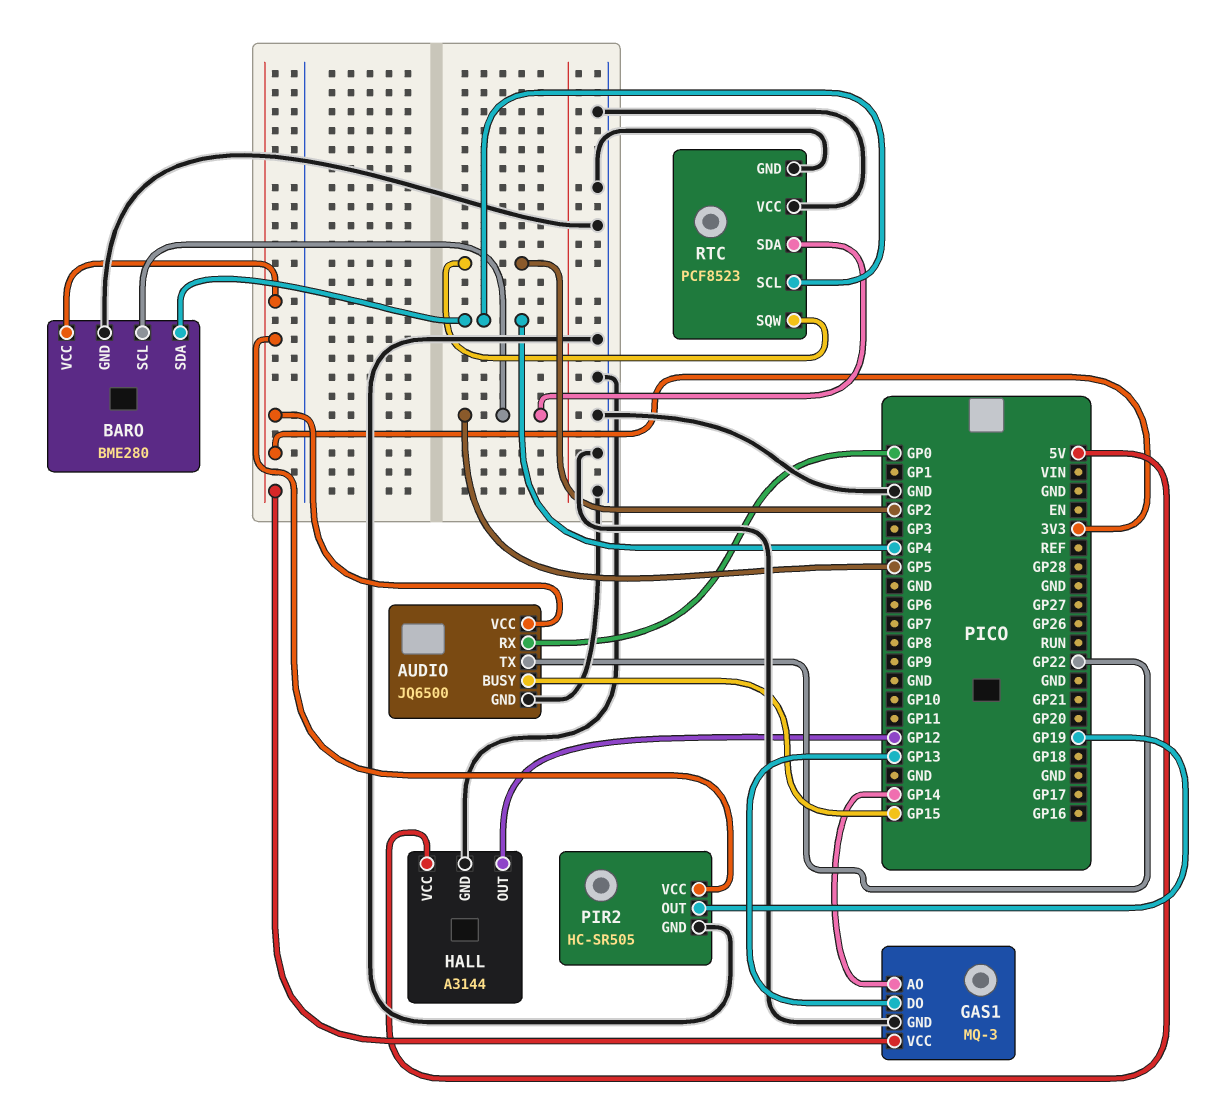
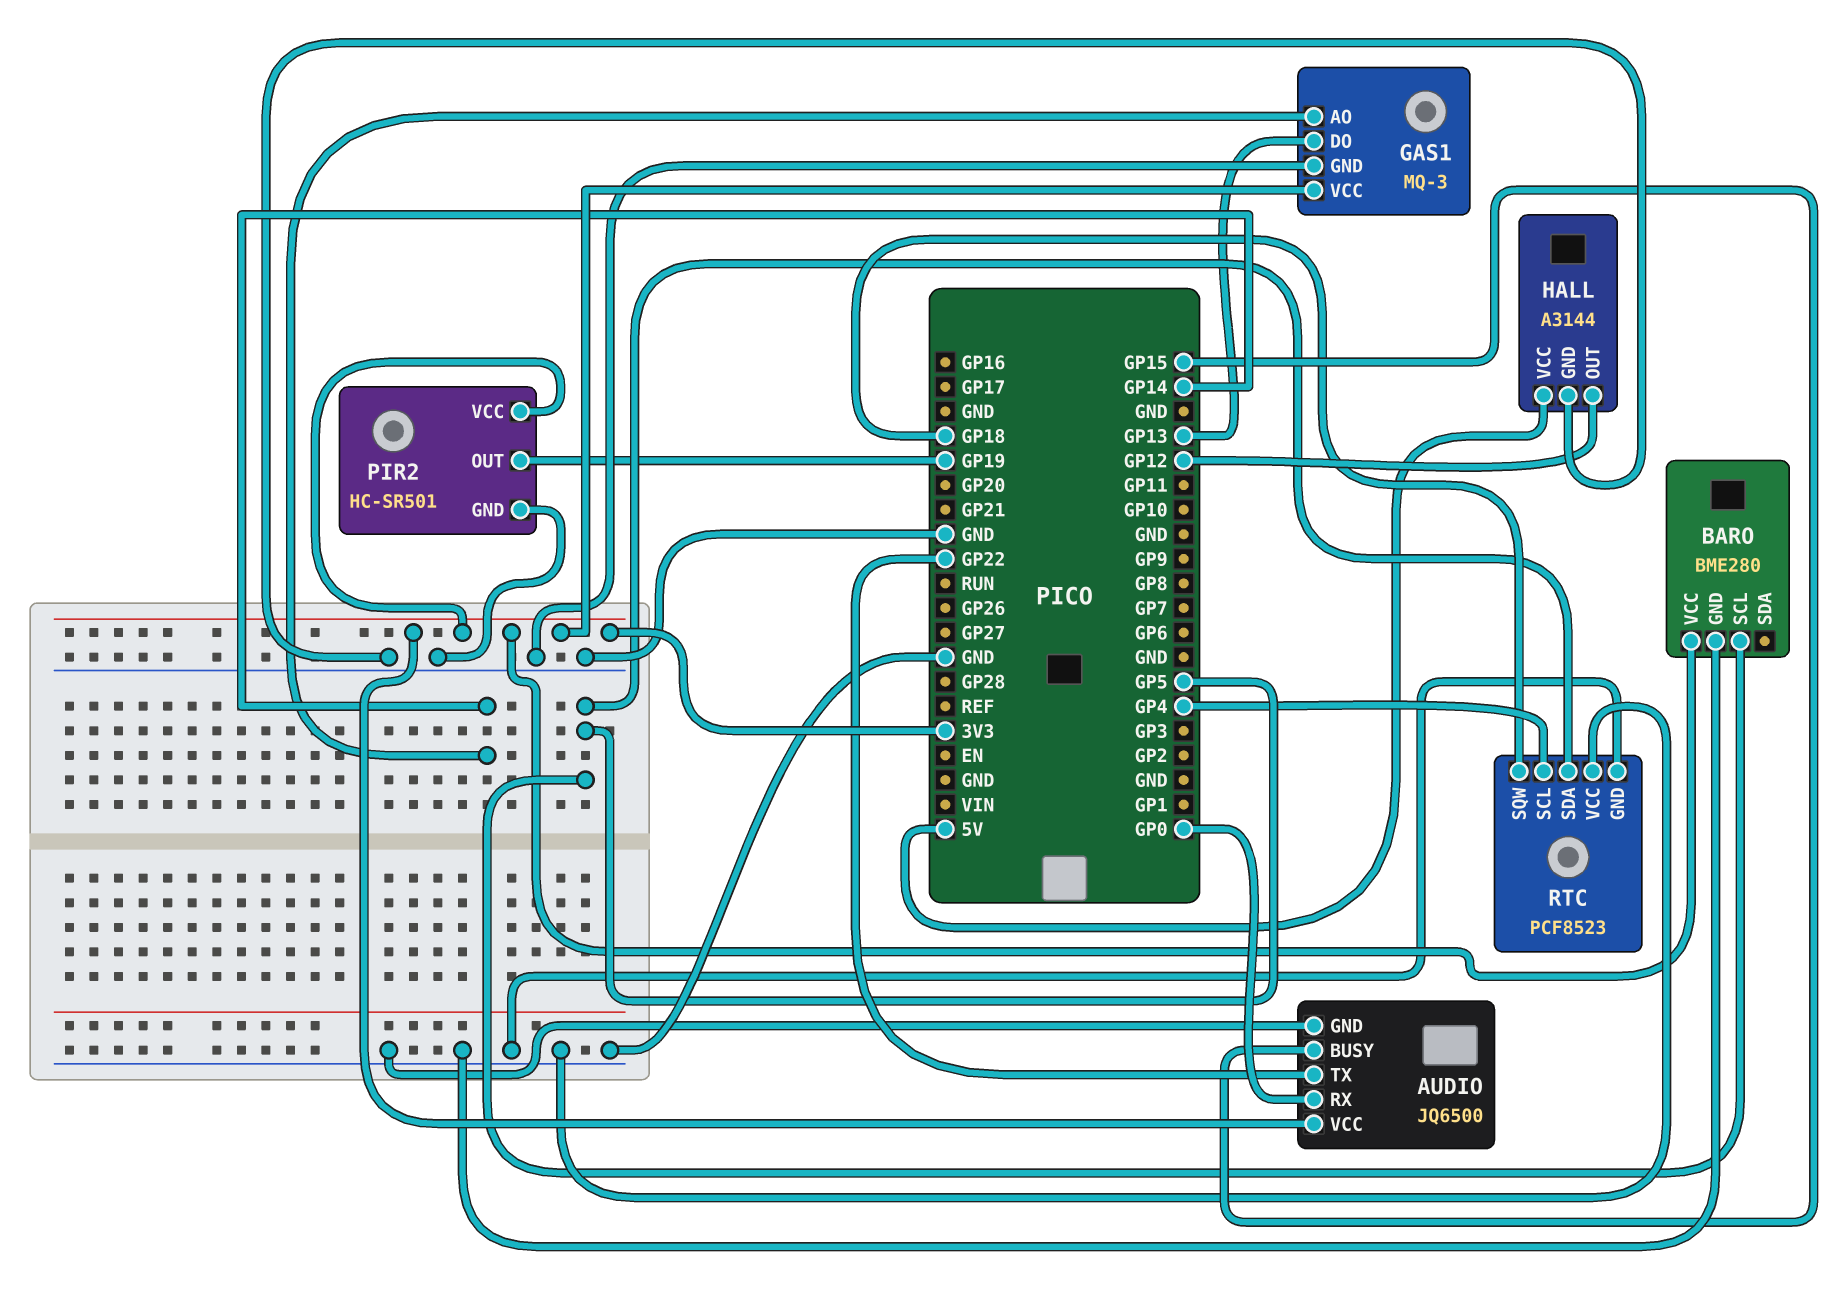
BARO pin SDA: GP4 -> none
PIR2: HC-SR505 -> HC-SR501
RTC pin SQW: GP2 -> GP18

